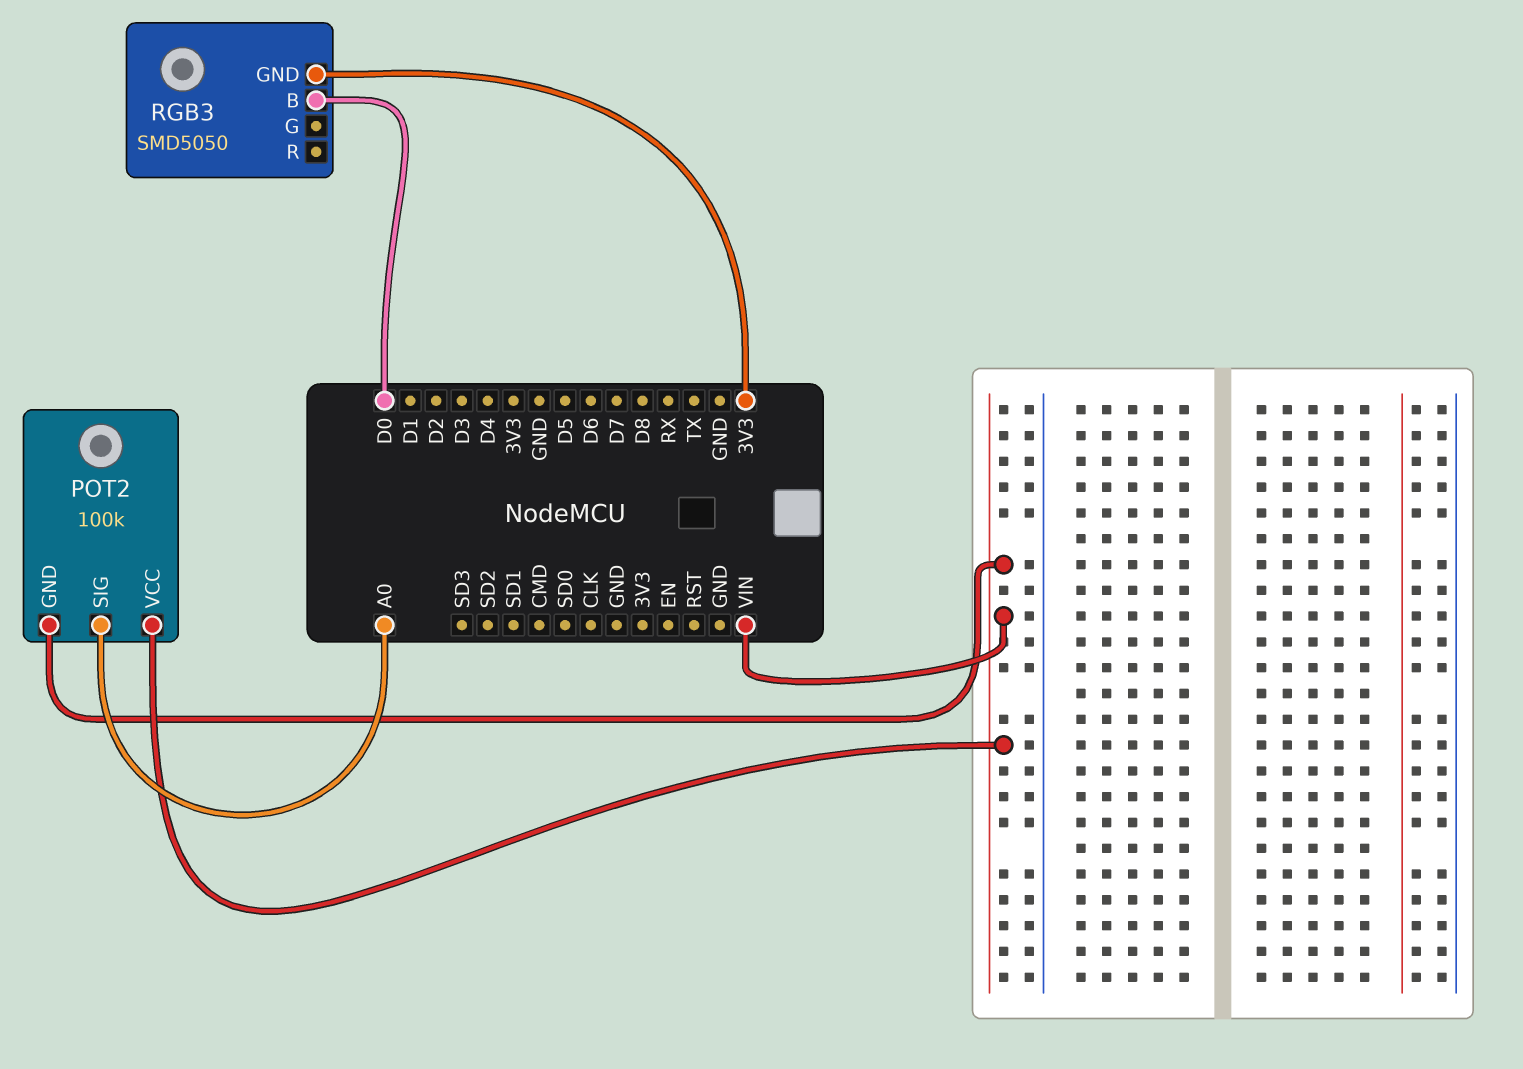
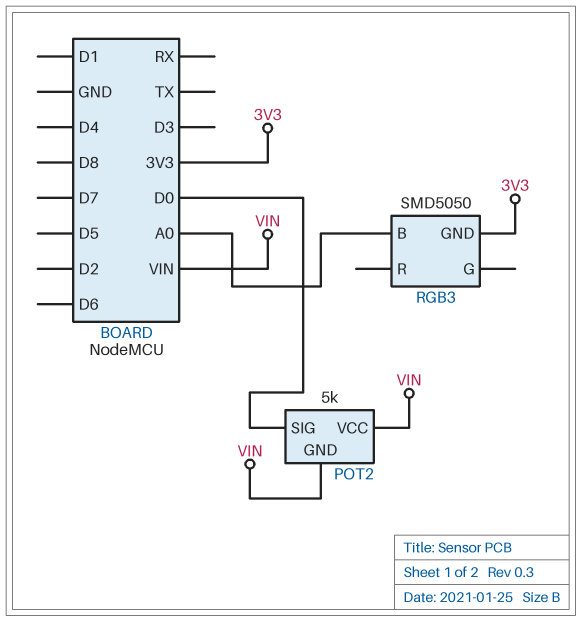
POT2: 100k -> 5k
POT2 pin SIG: A0 -> D0
RGB3 pin B: D0 -> A0

